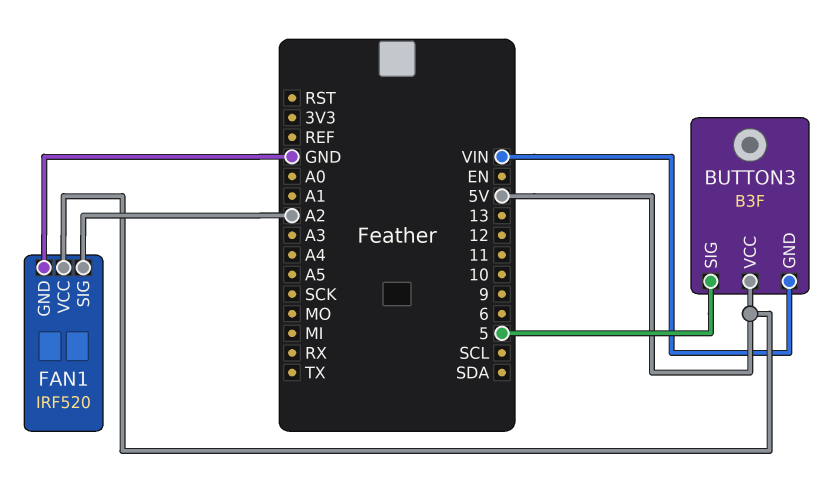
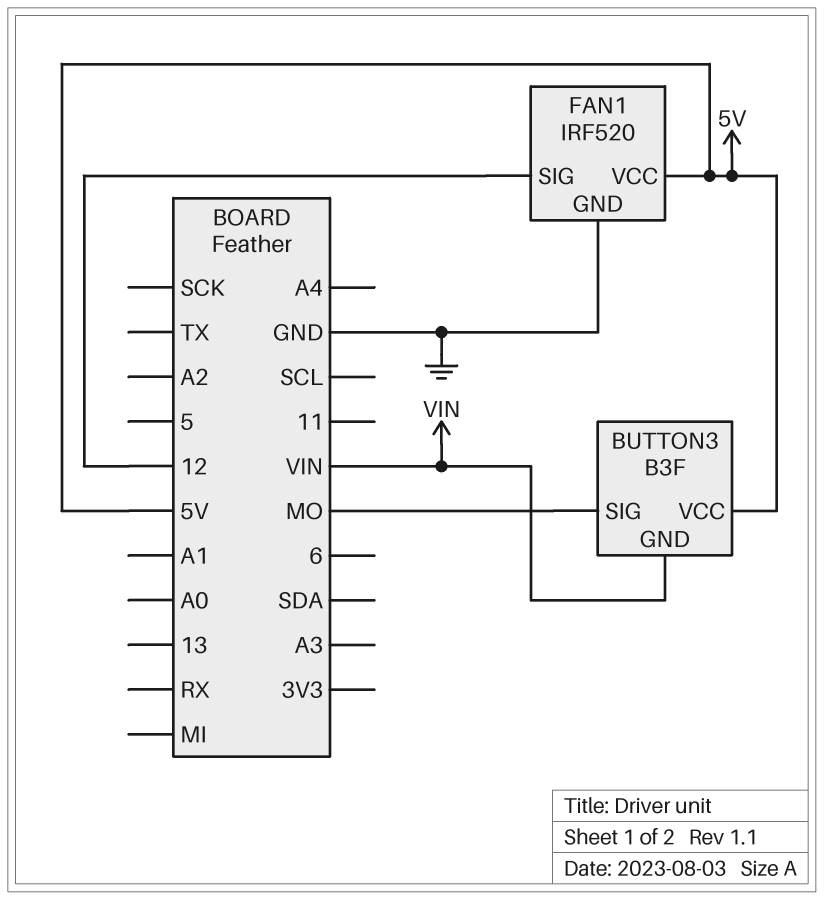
BUTTON3 pin SIG: 5 -> MO
FAN1 pin SIG: A2 -> 12

